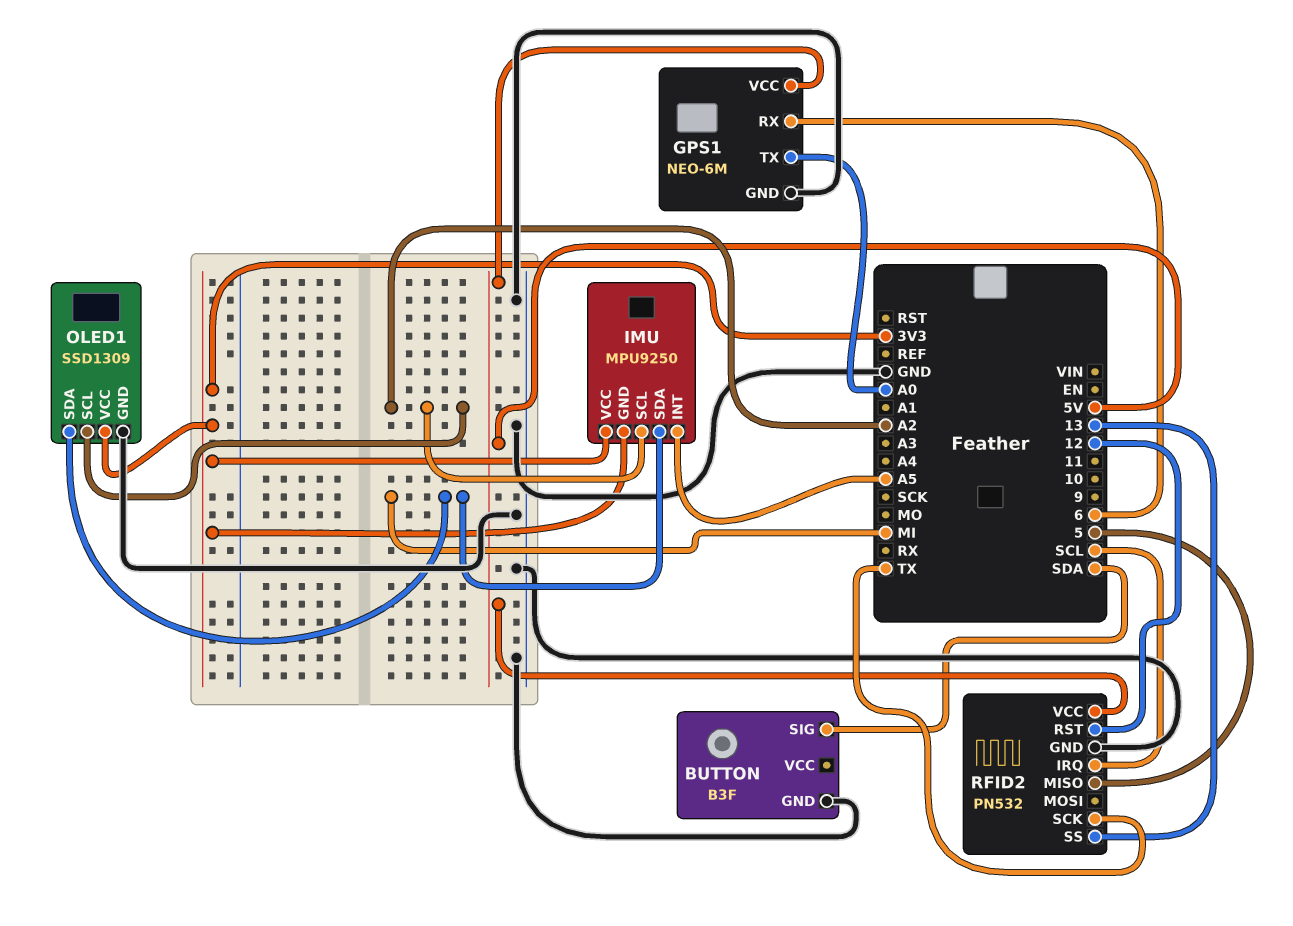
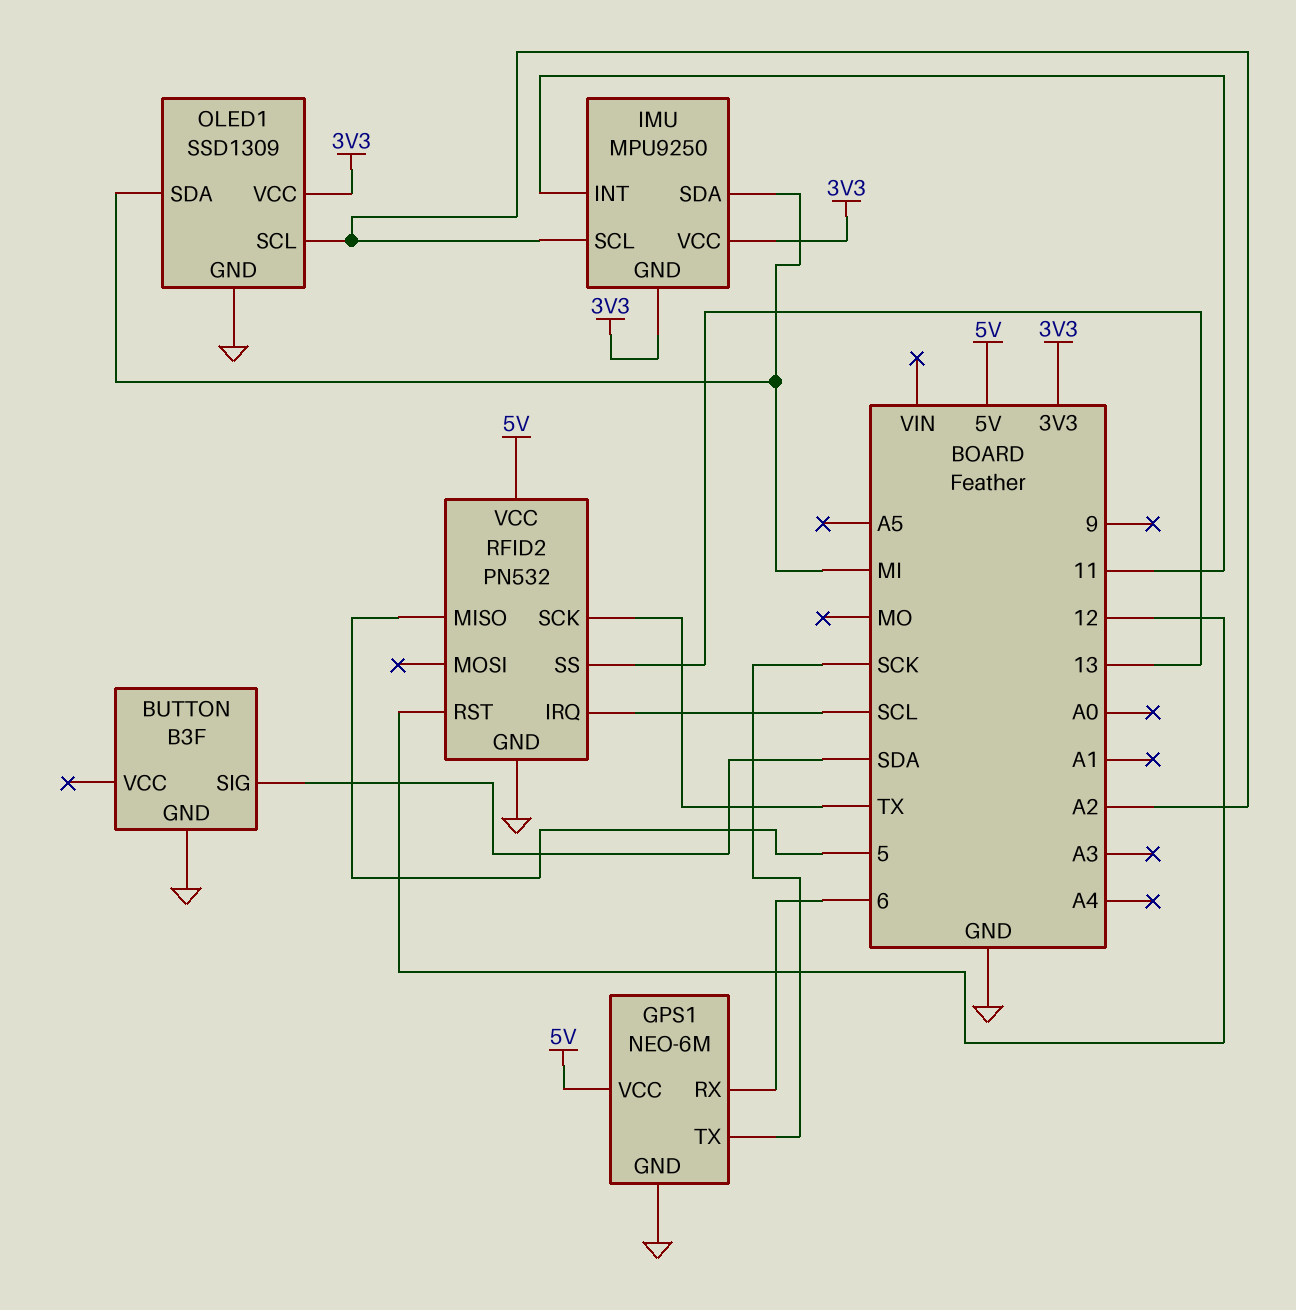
GPS1 pin TX: A0 -> SCK
IMU pin INT: A5 -> 11

